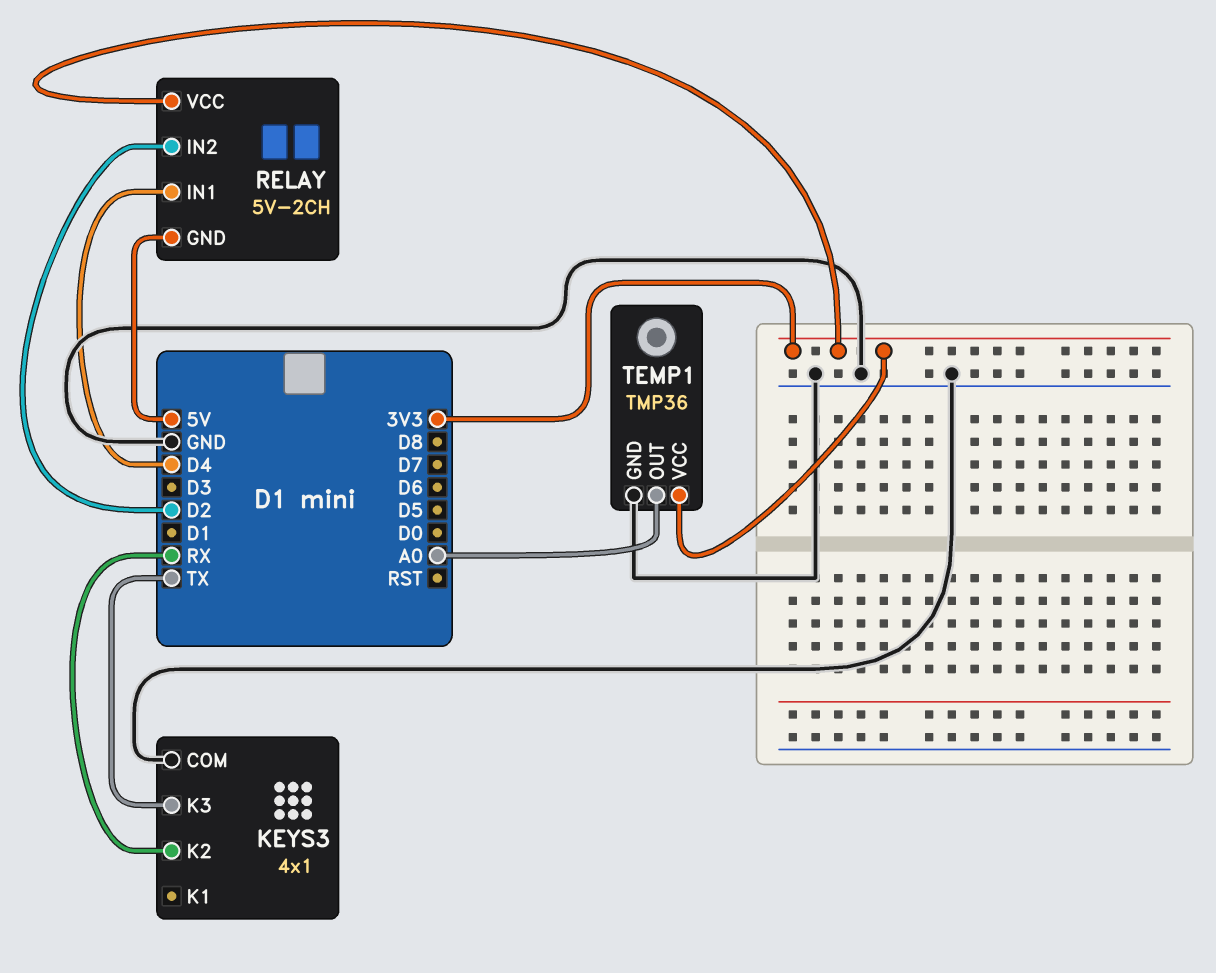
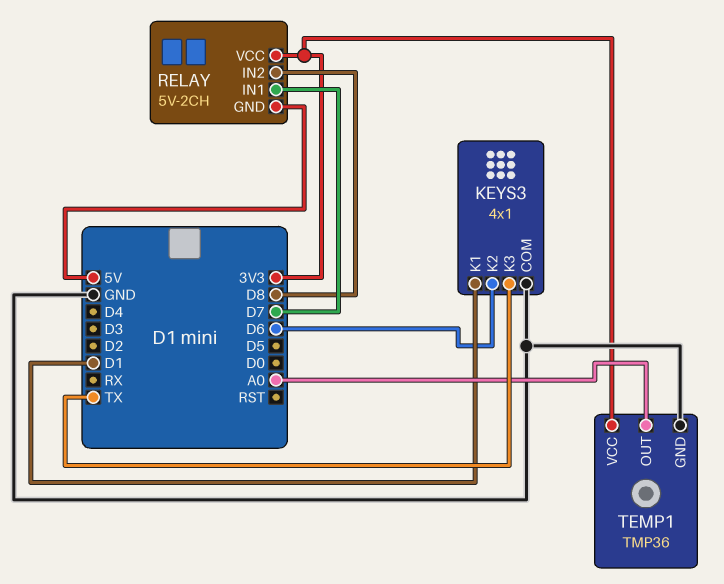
KEYS3 pin K1: none -> D1
KEYS3 pin K2: RX -> D6
RELAY pin IN1: D4 -> D7
RELAY pin IN2: D2 -> D8

